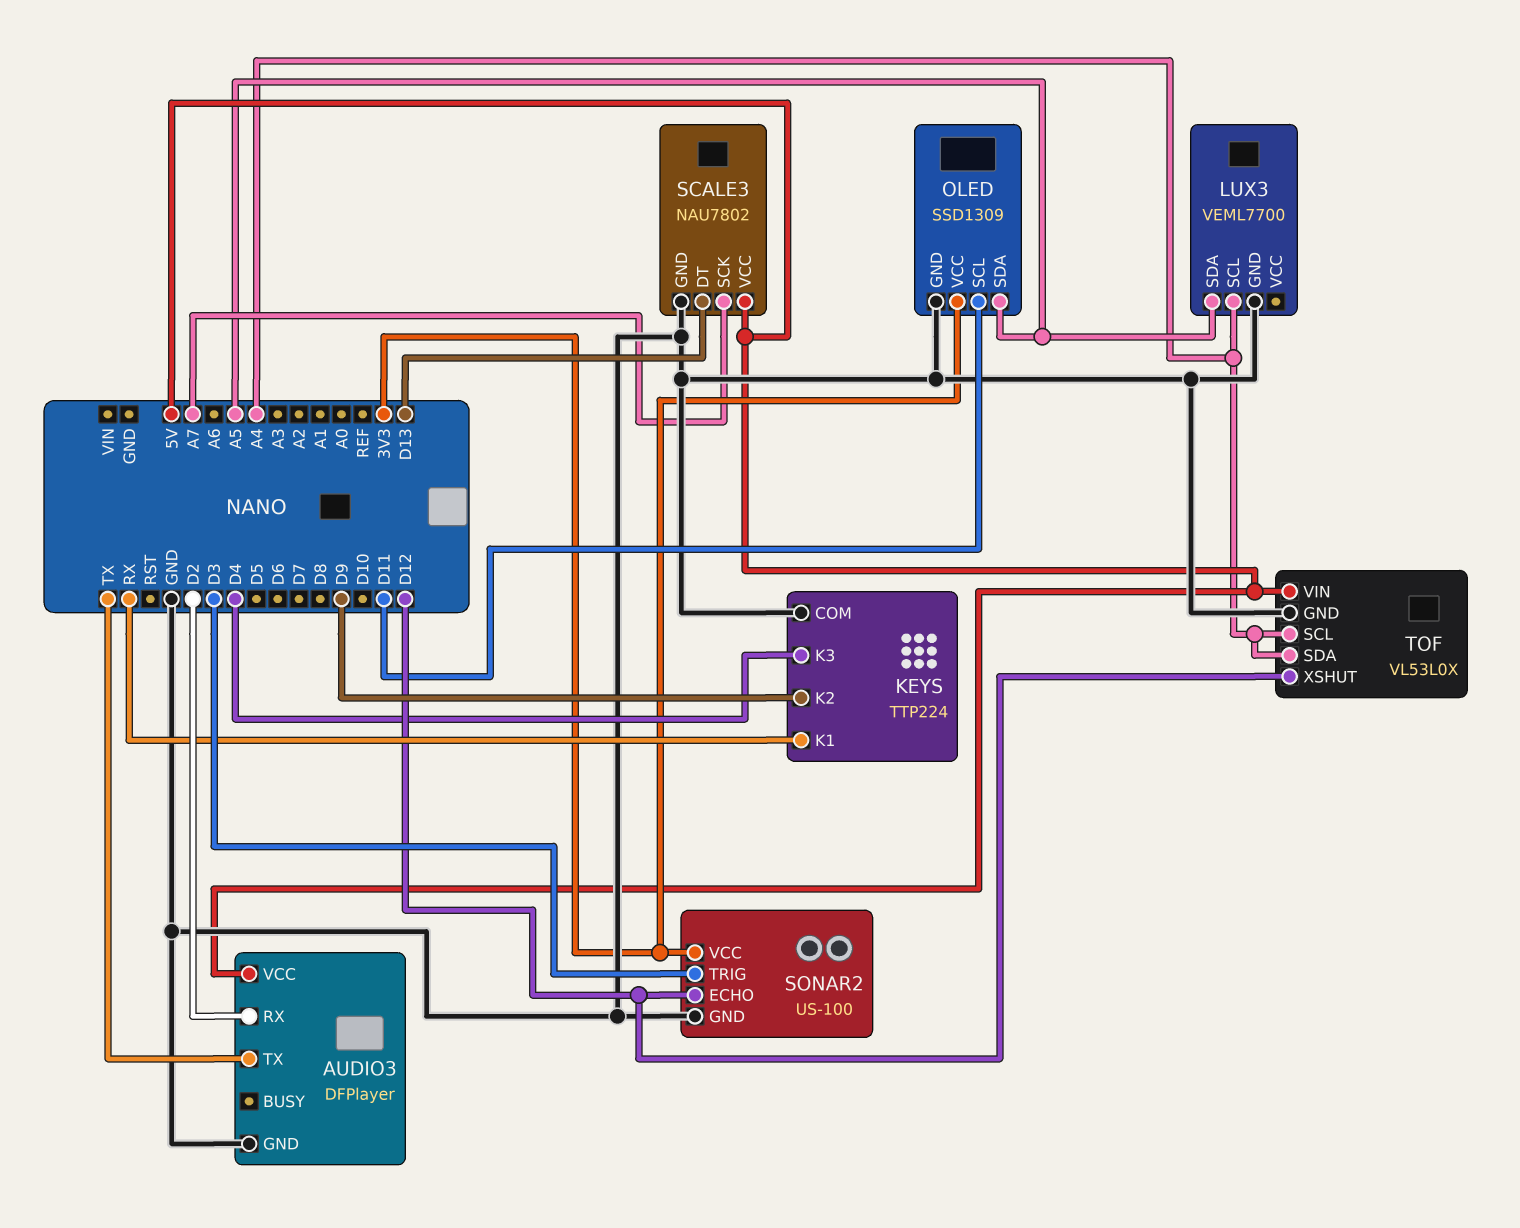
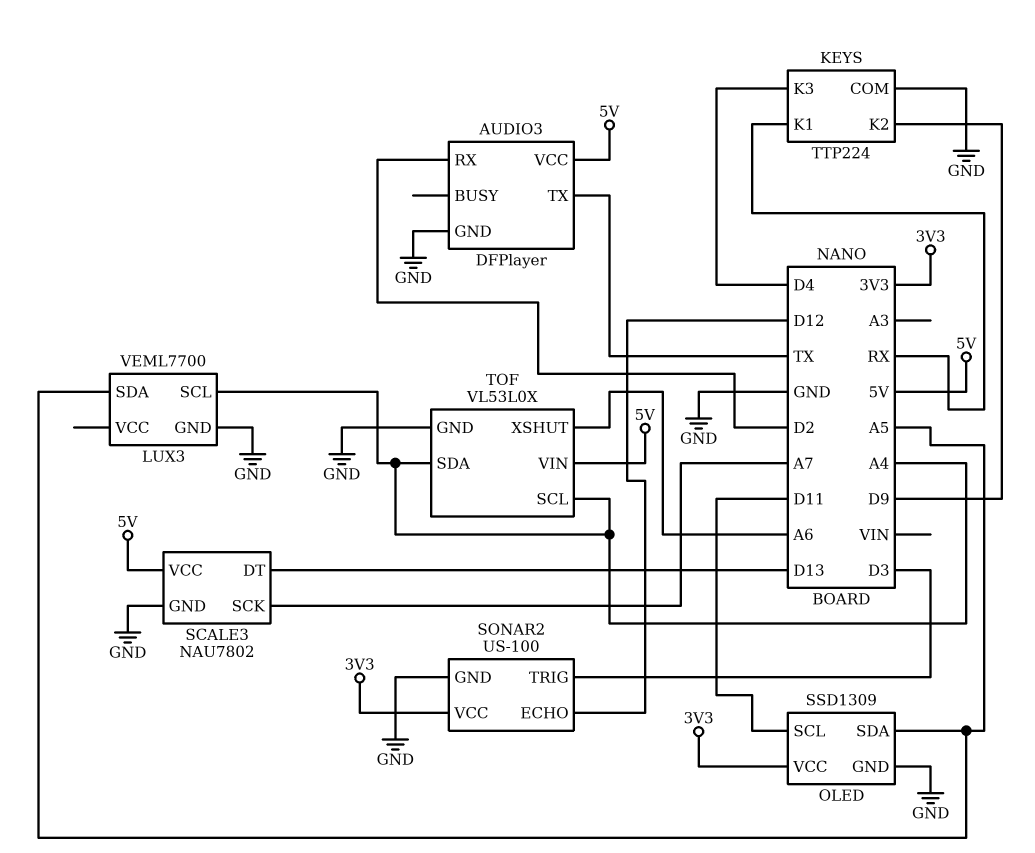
TOF pin XSHUT: D12 -> A6

